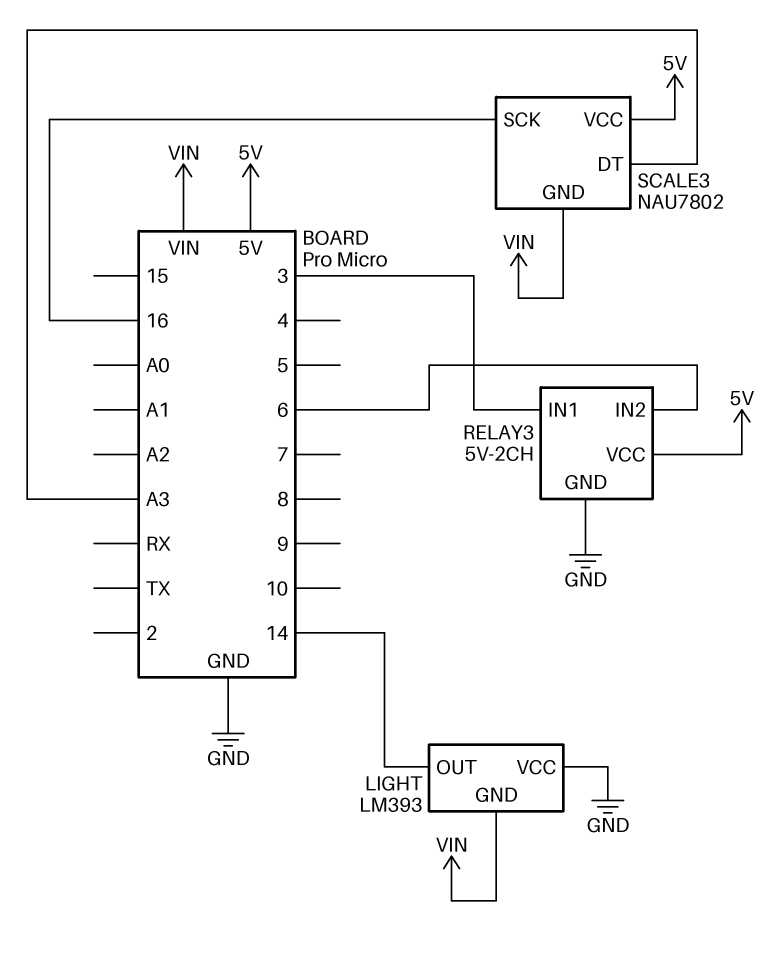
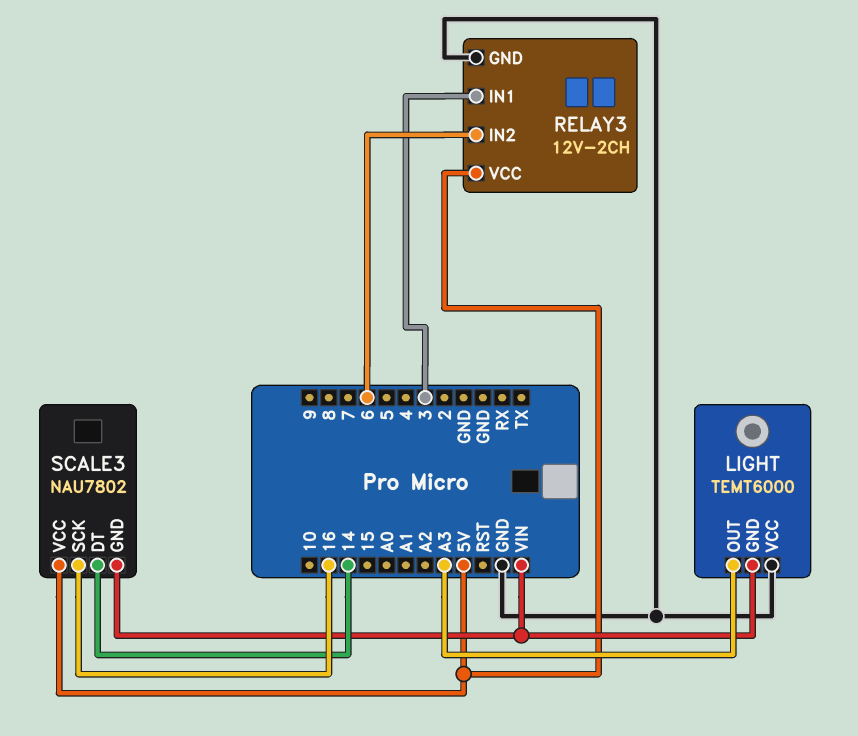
LIGHT: LM393 -> TEMT6000
LIGHT pin OUT: 14 -> A3
RELAY3: 5V-2CH -> 12V-2CH
SCALE3 pin DT: A3 -> 14

